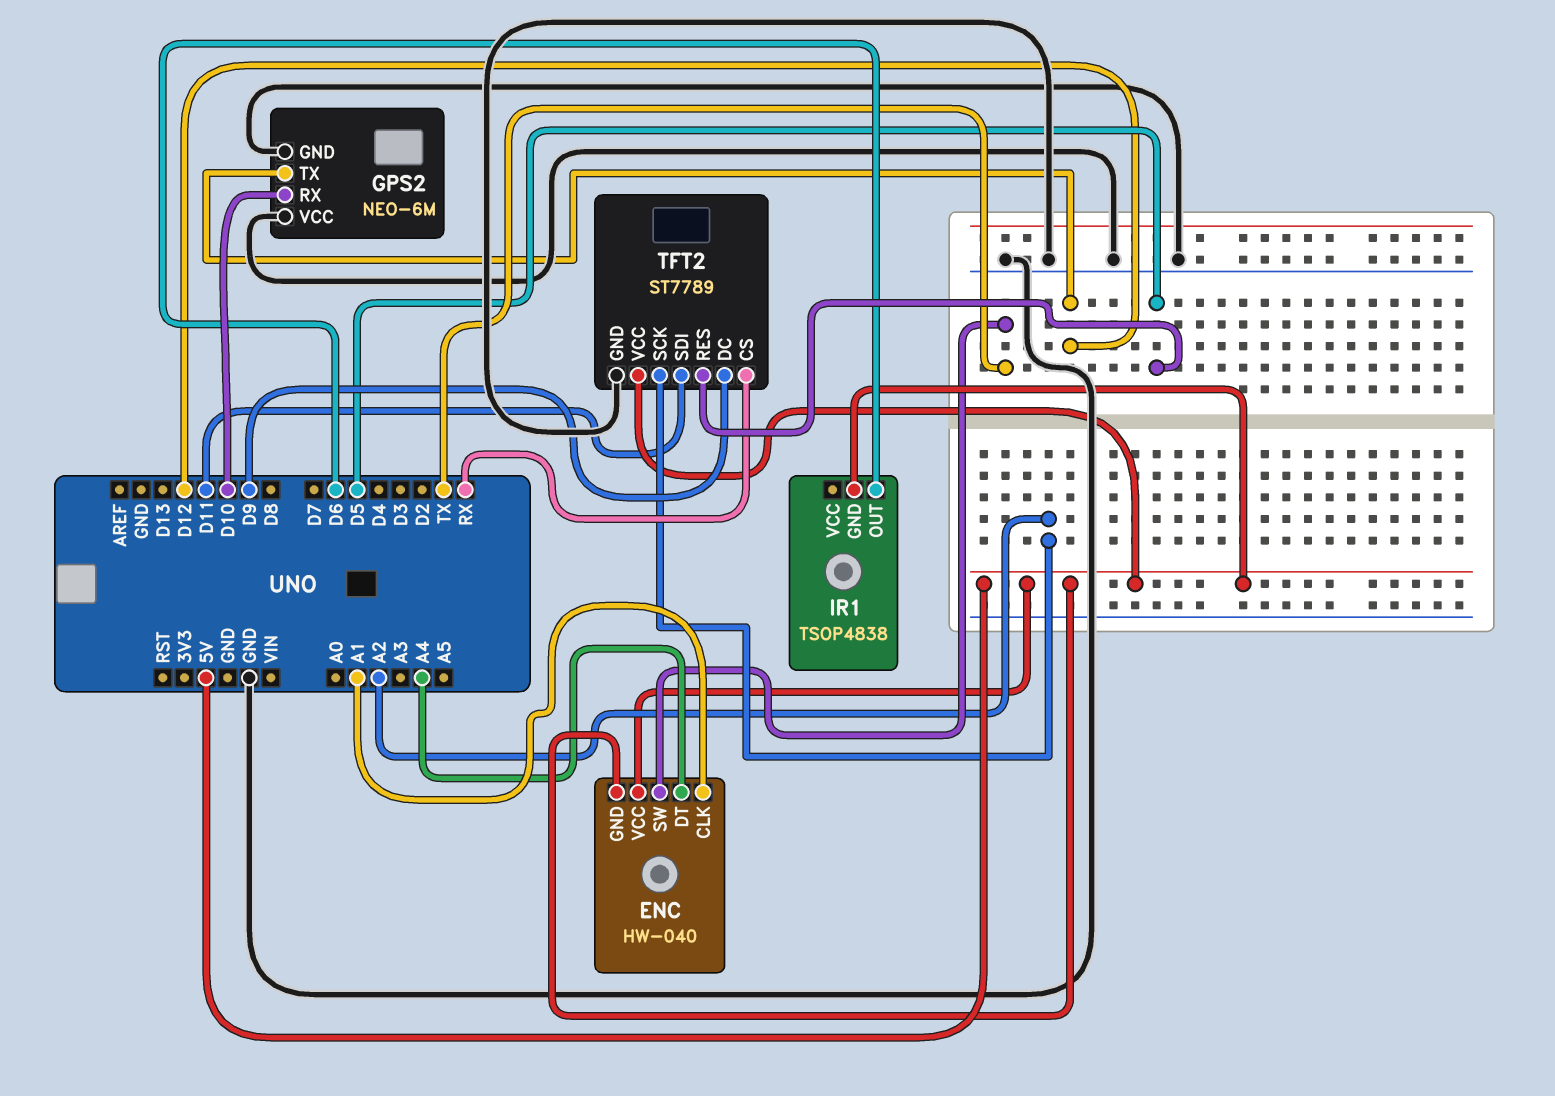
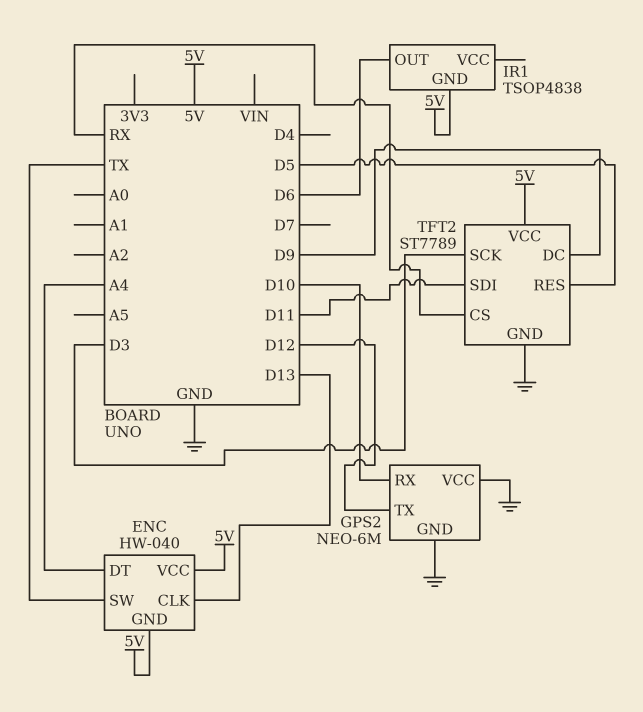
ENC pin CLK: A1 -> D13
TFT2 pin SCK: A2 -> D3

